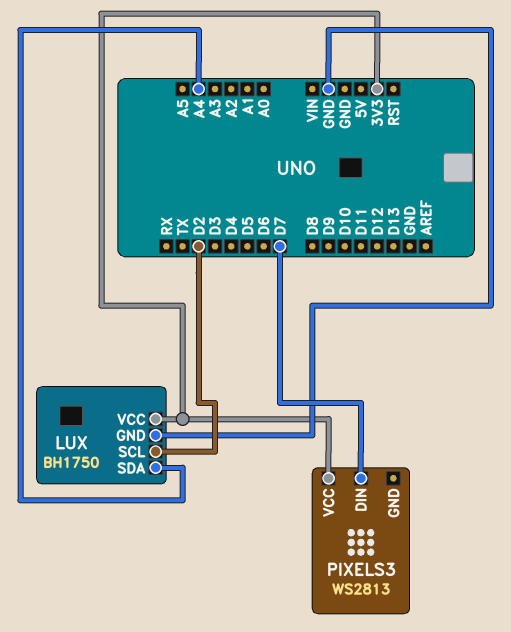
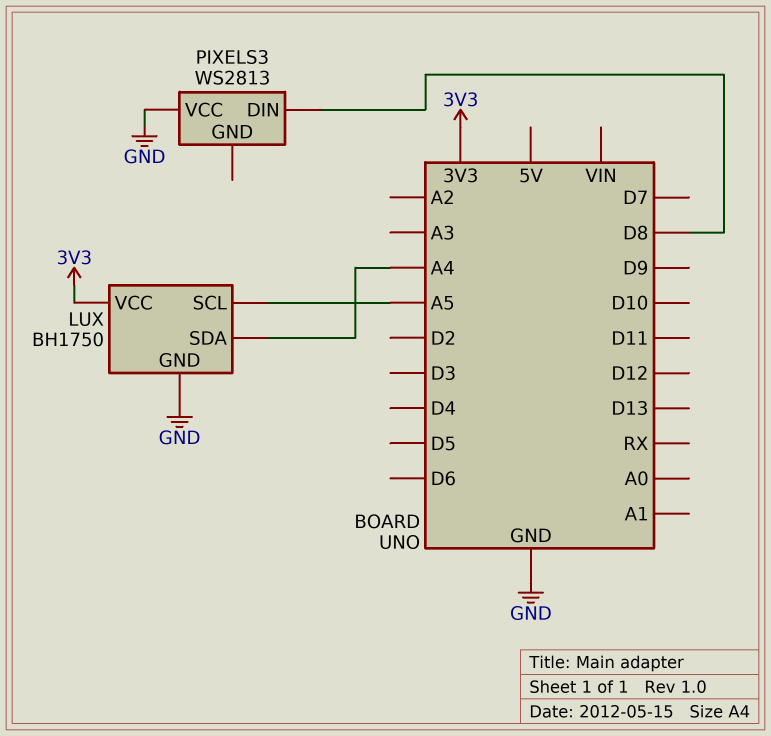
LUX pin SCL: D2 -> A5
PIXELS3 pin DIN: D7 -> D8
PIXELS3 pin VCC: 3V3 -> GND

